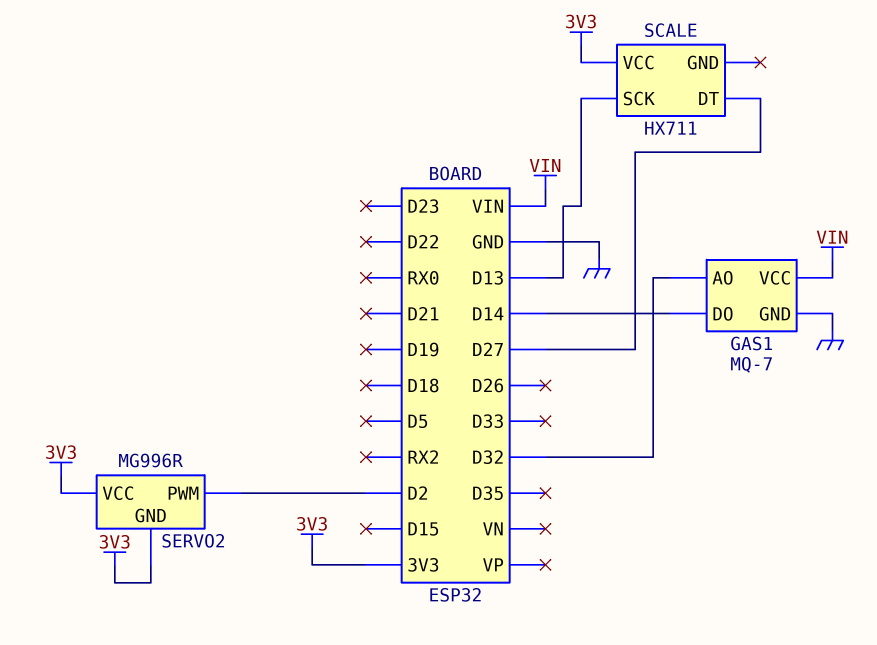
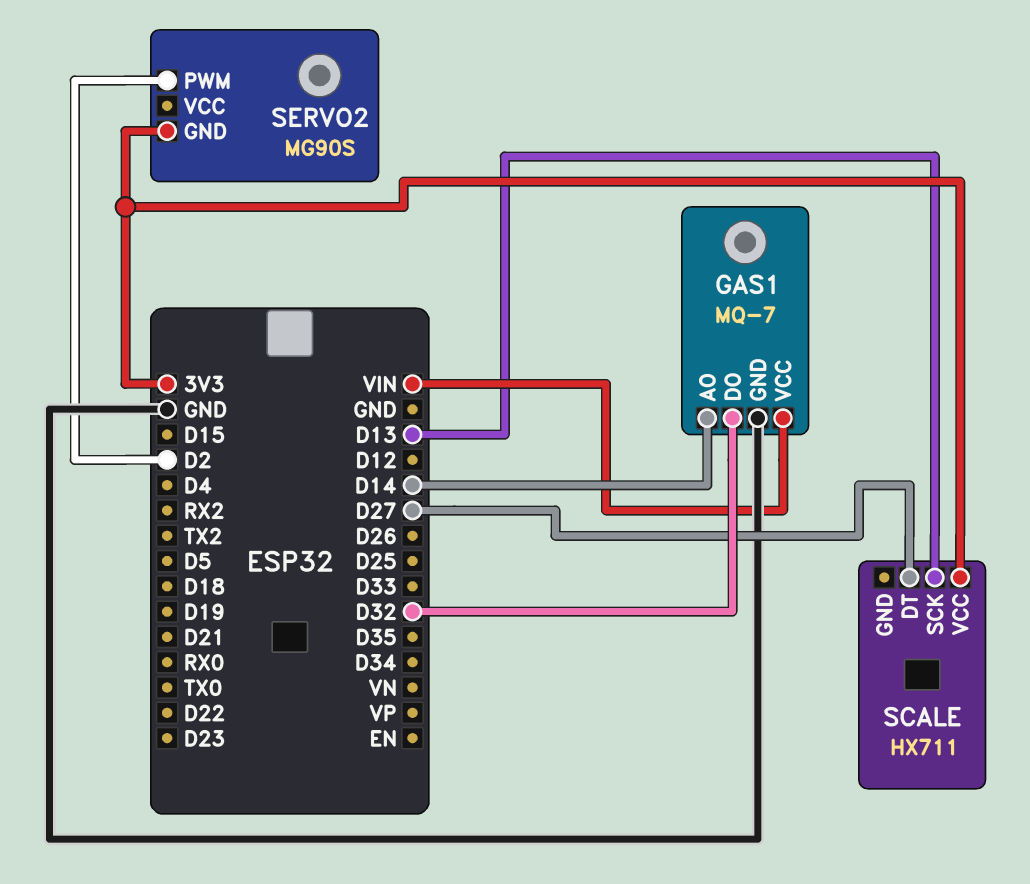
GAS1 pin AO: D32 -> D14
GAS1 pin DO: D14 -> D32
SERVO2: MG996R -> MG90S
SERVO2 pin VCC: 3V3 -> none

